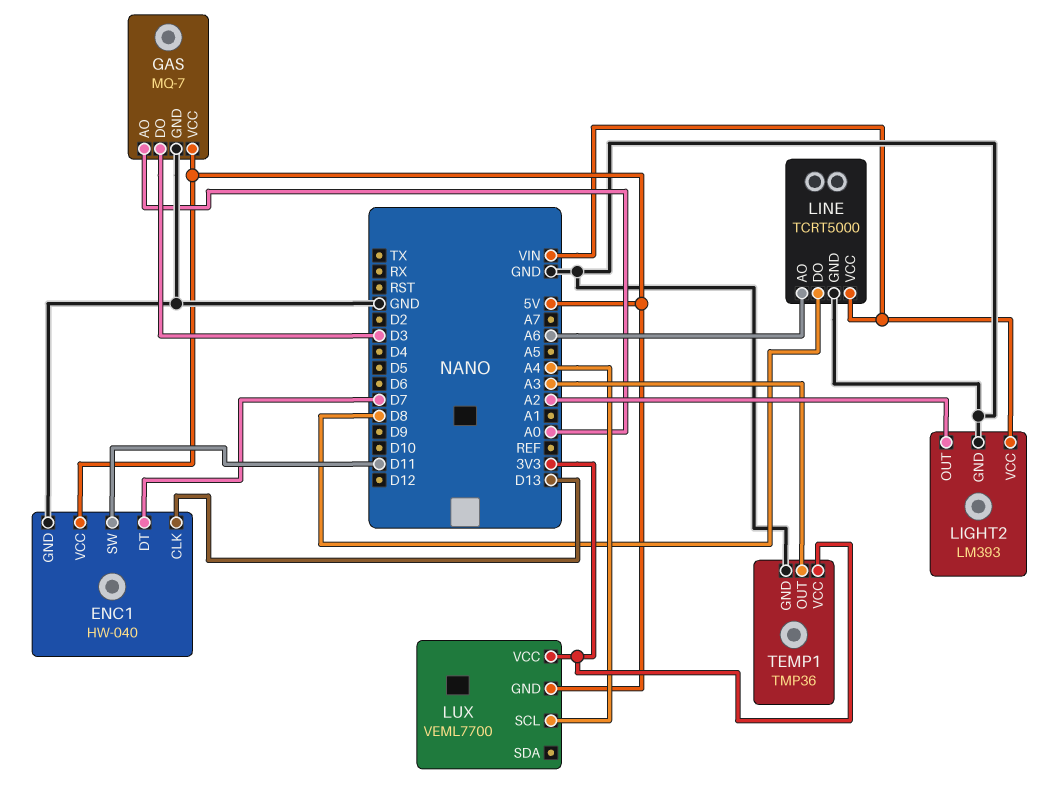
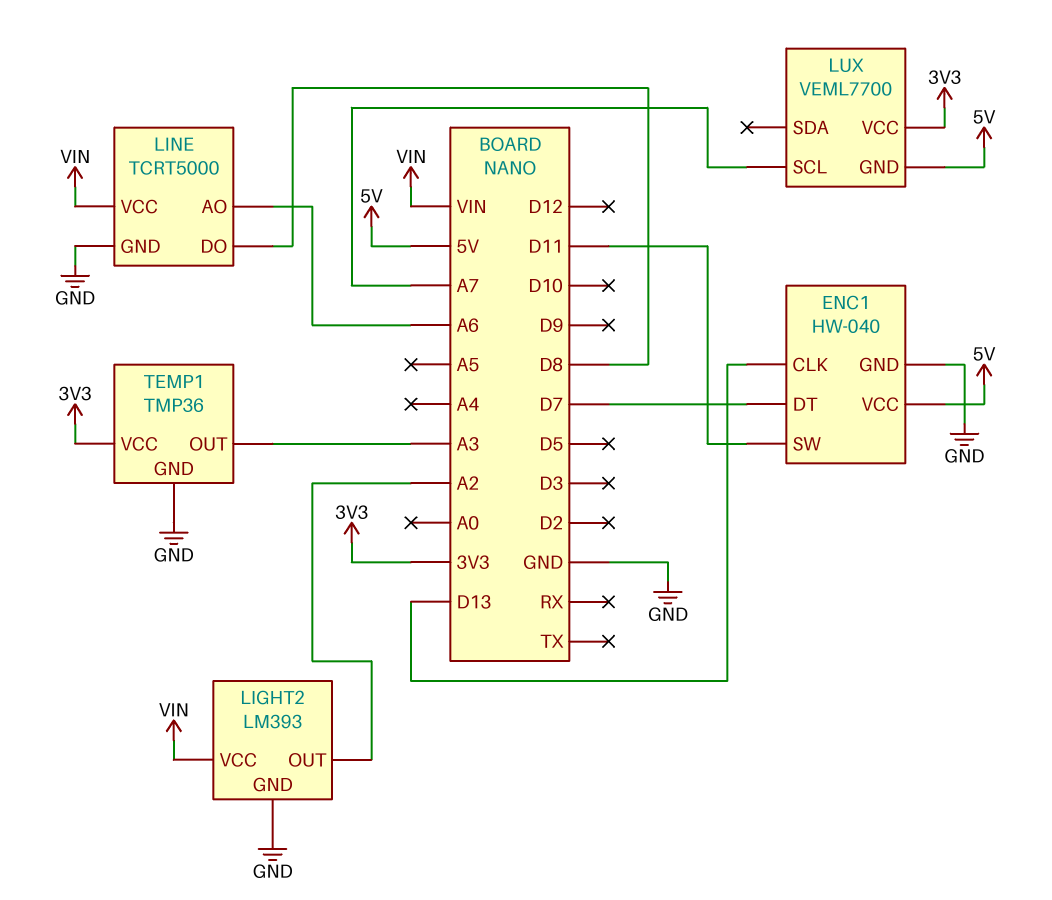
GAS: MQ-7 -> none
GAS pin AO: A0 -> none
GAS pin DO: D3 -> none
GAS pin GND: GND -> none
GAS pin VCC: 5V -> none
LUX pin SCL: A4 -> A7

